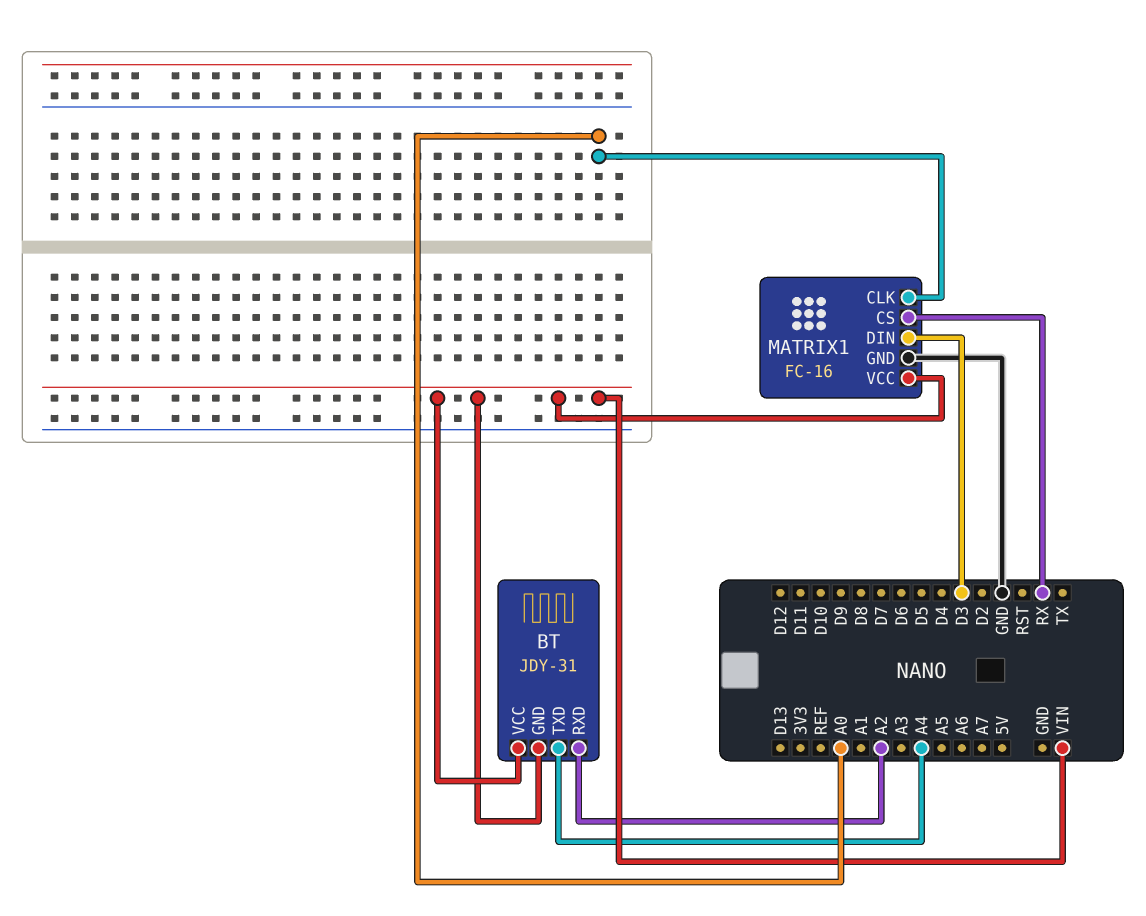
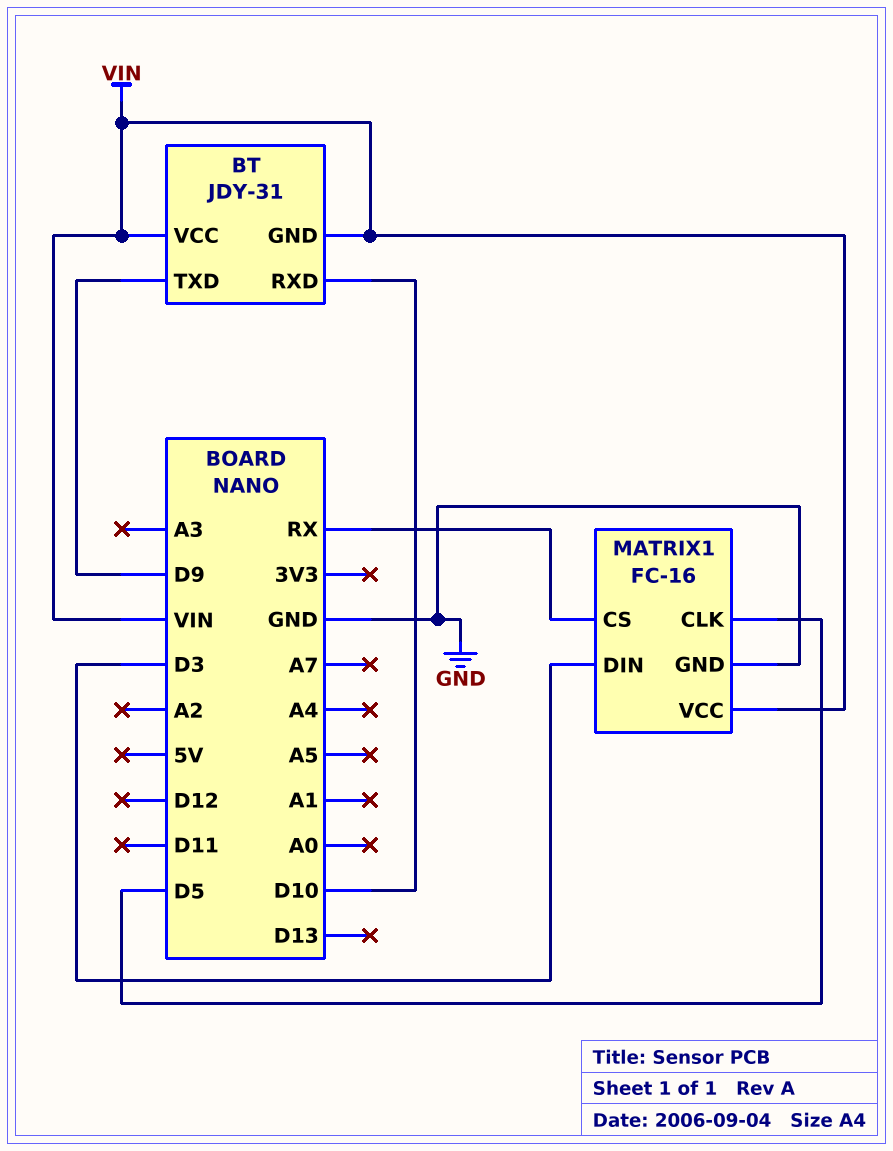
BT pin RXD: A2 -> D10
BT pin TXD: A4 -> D9
MATRIX1 pin CLK: A0 -> D5

